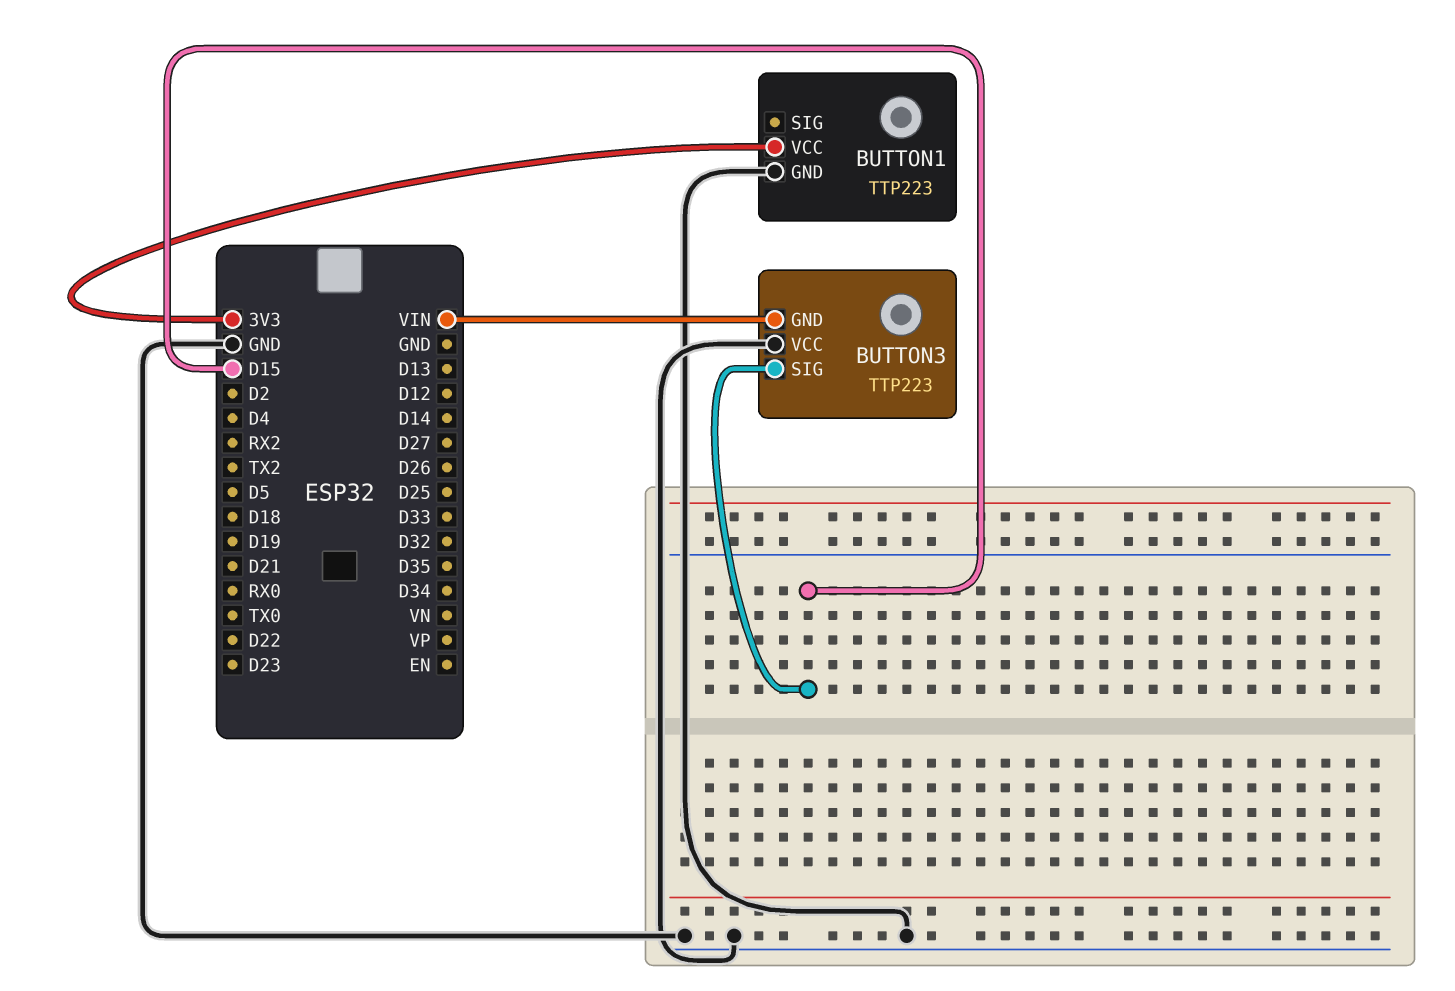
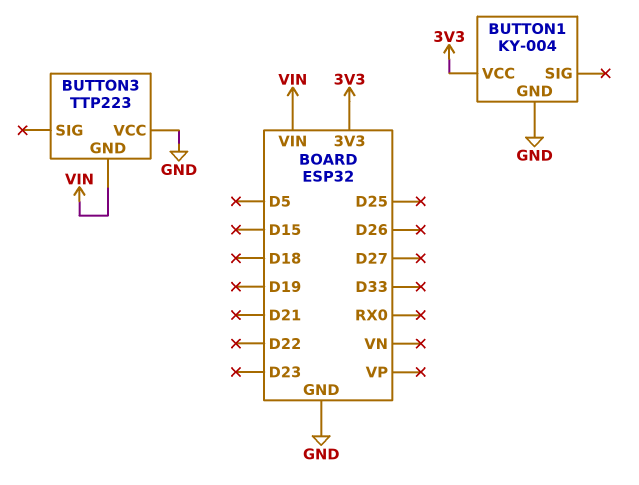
BUTTON1: TTP223 -> KY-004
BUTTON3 pin SIG: D15 -> none

